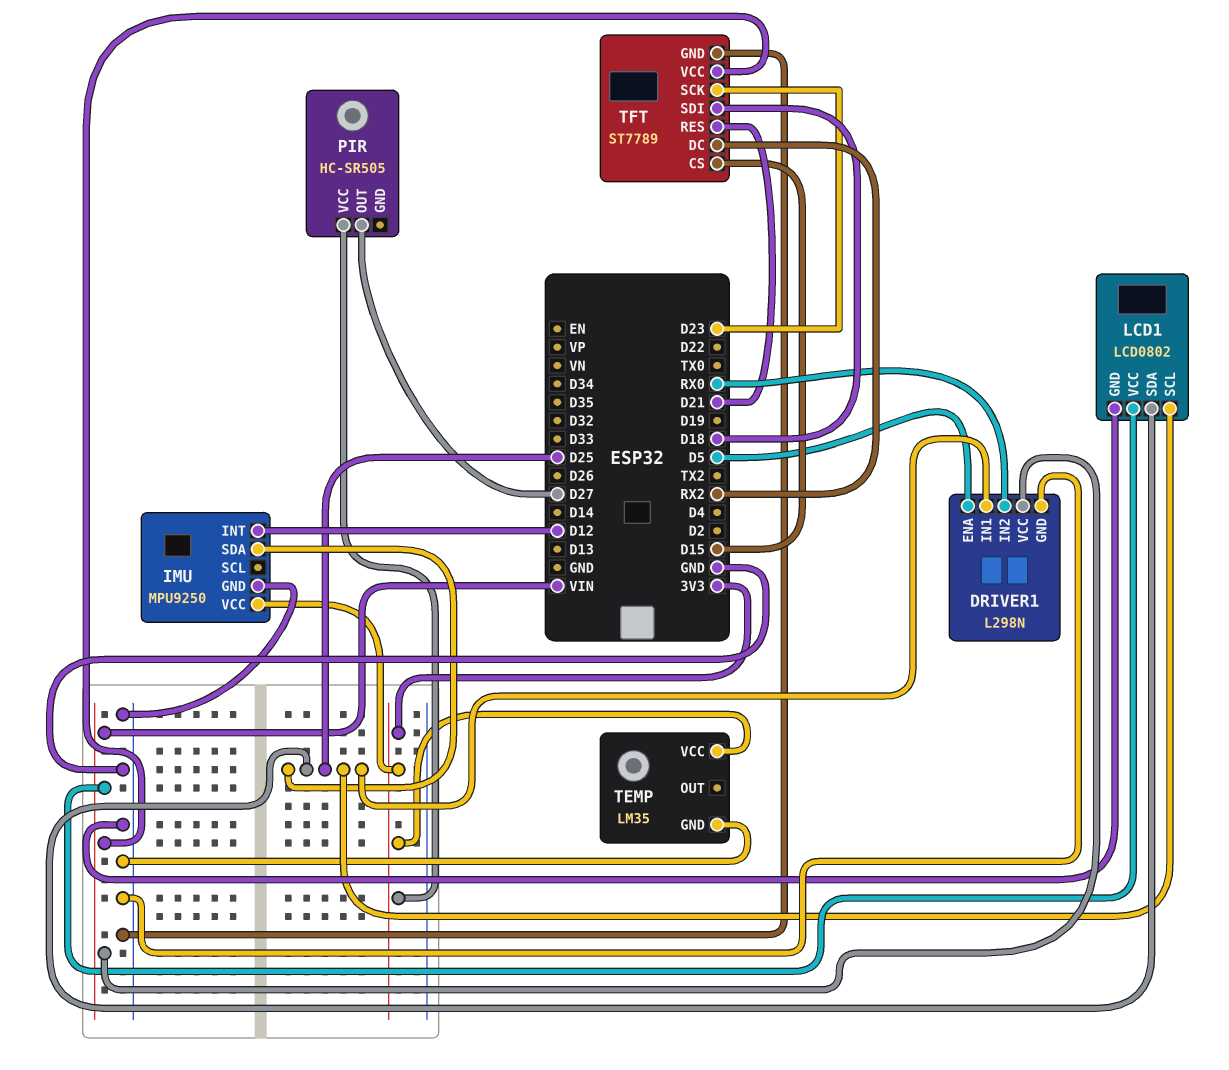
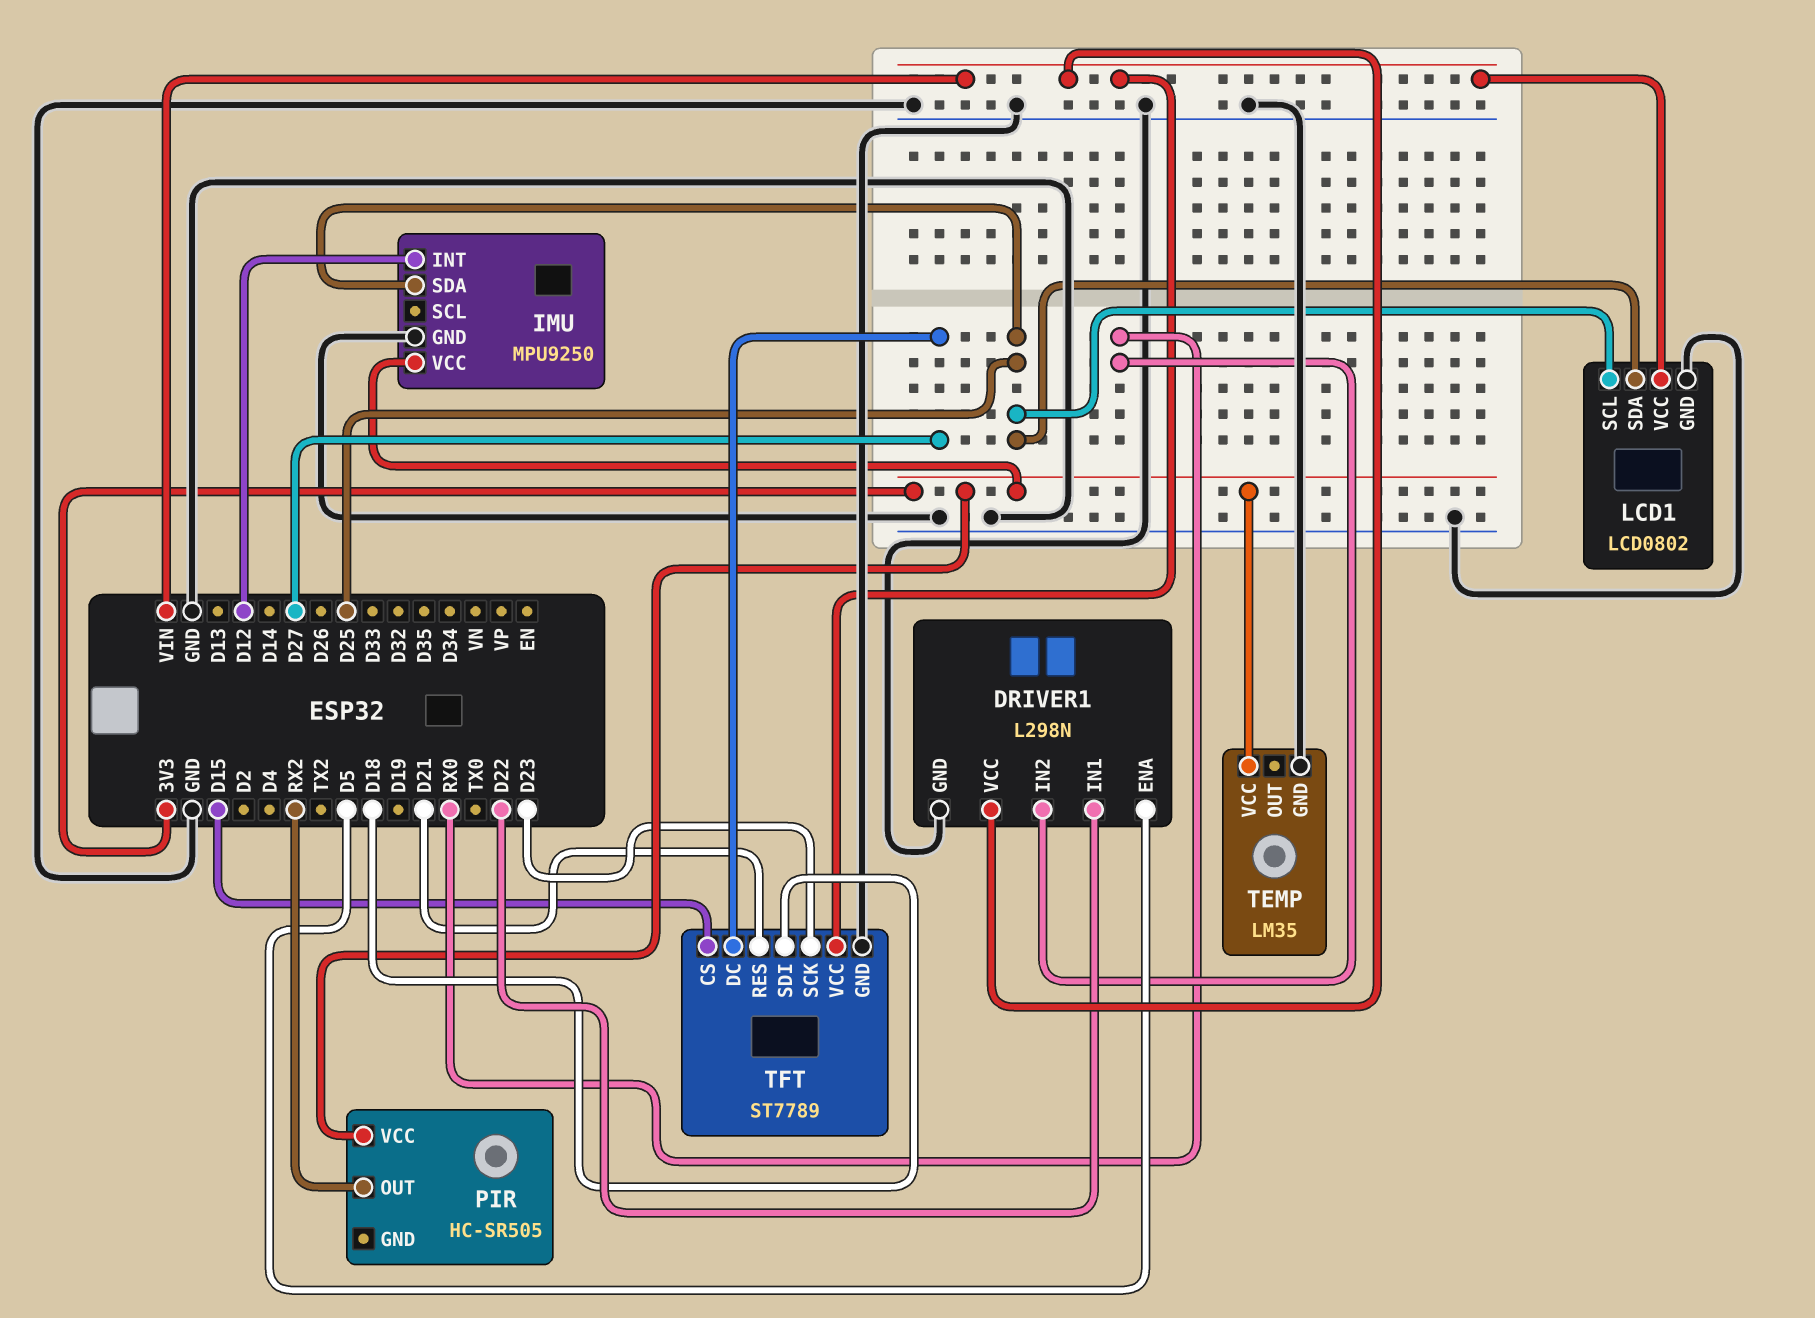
DRIVER1 pin IN1: D25 -> D22
PIR pin OUT: D27 -> RX2
TFT pin DC: RX2 -> D27

